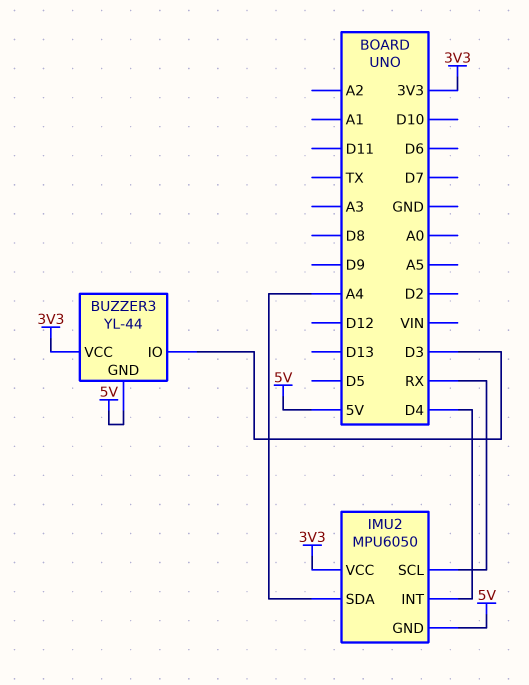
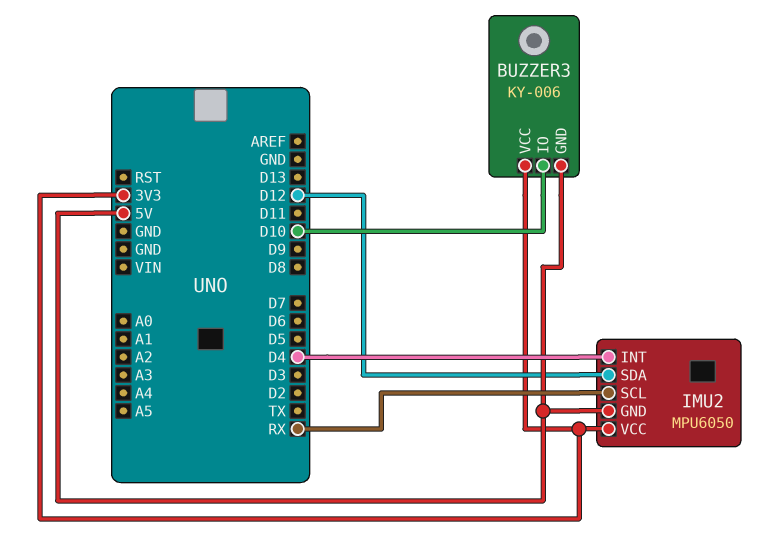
BUZZER3: YL-44 -> KY-006
BUZZER3 pin IO: D3 -> D10
IMU2 pin SDA: A4 -> D12

